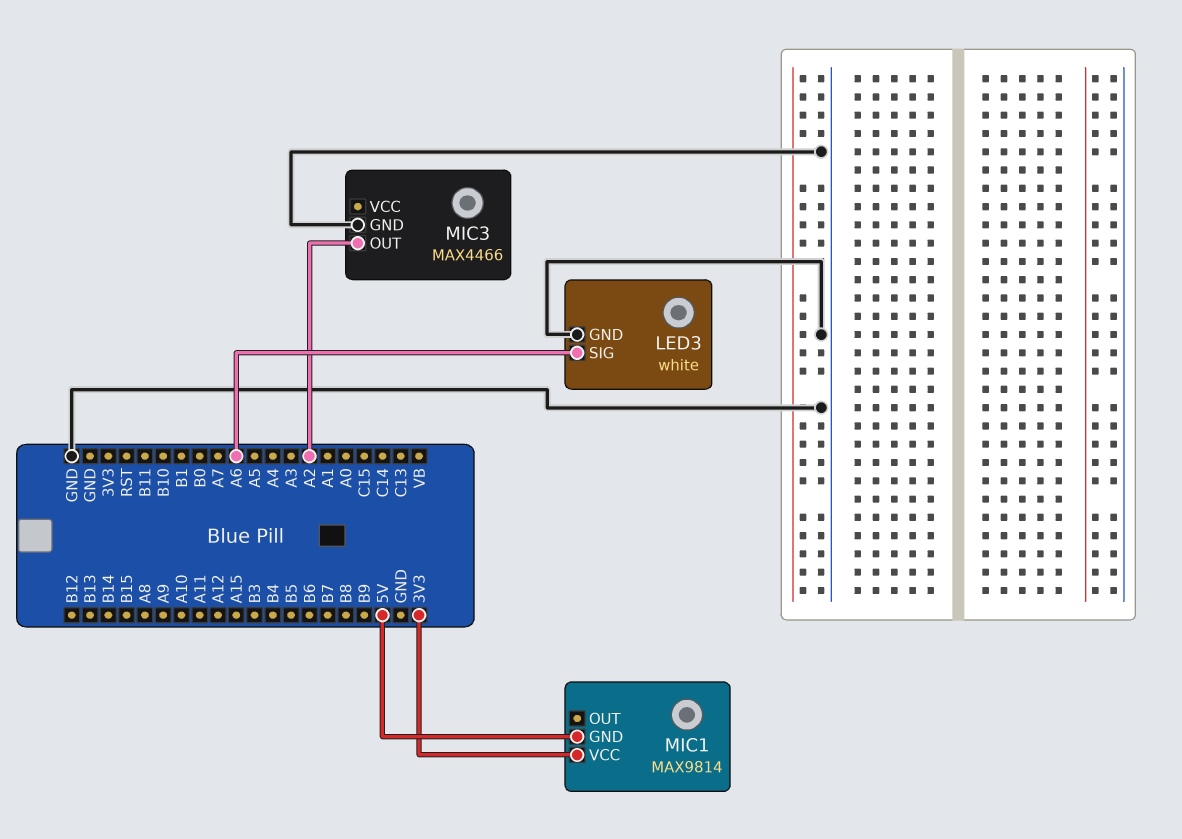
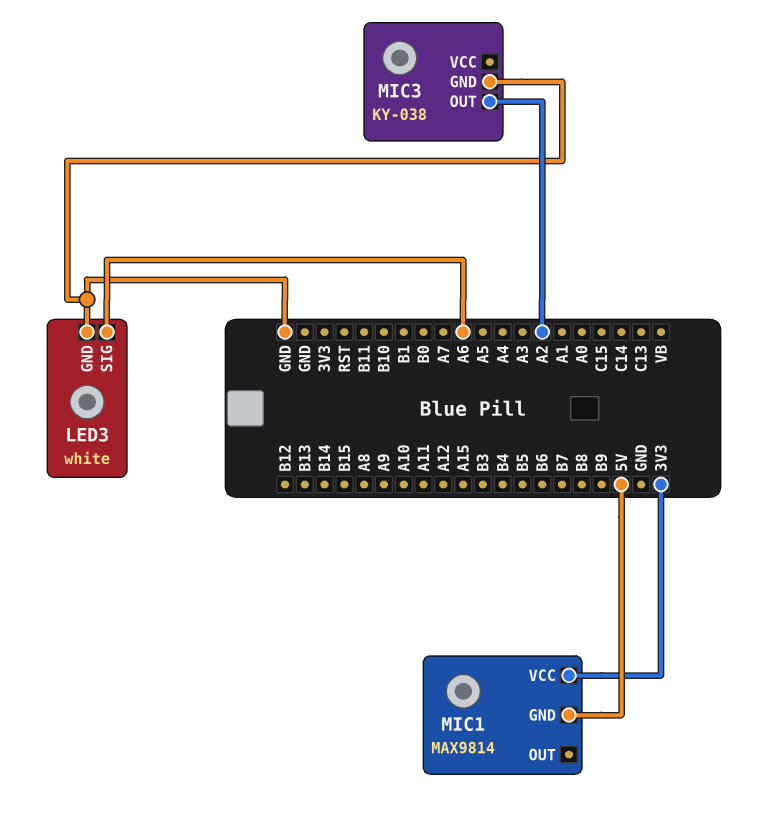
MIC3: MAX4466 -> KY-038

